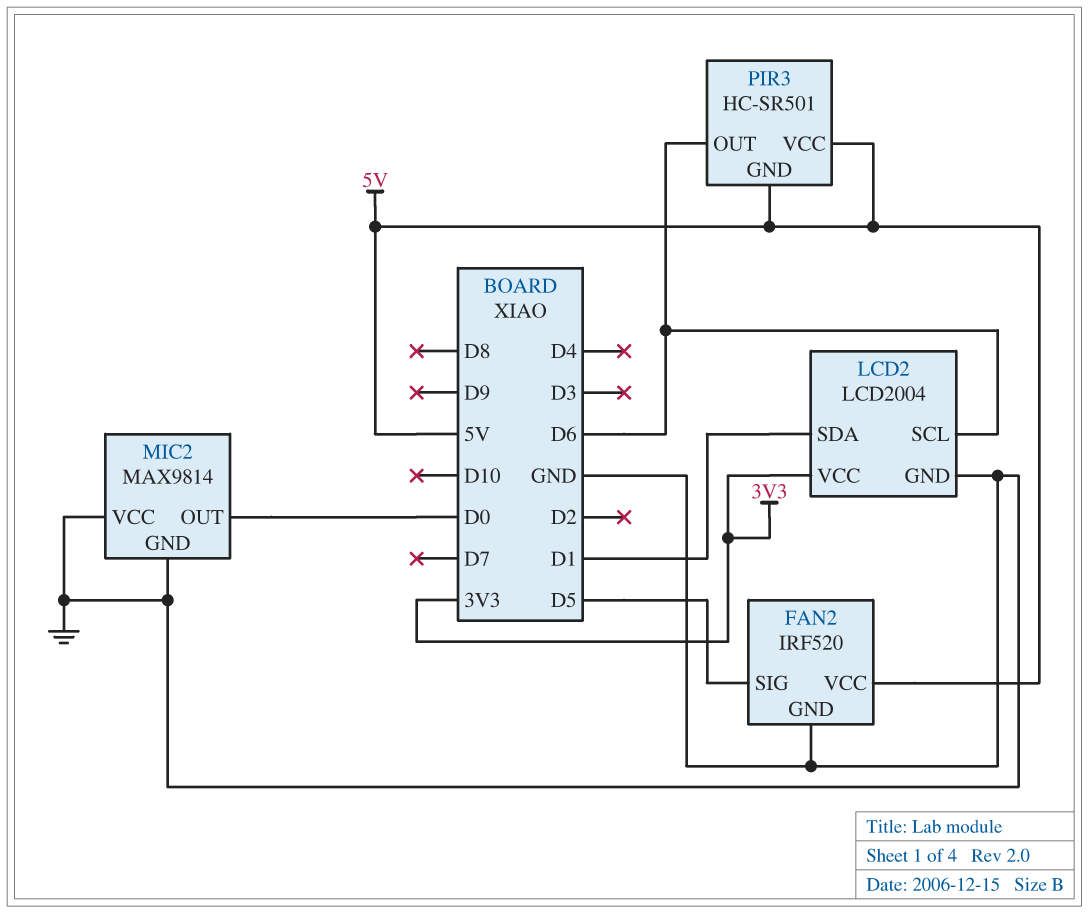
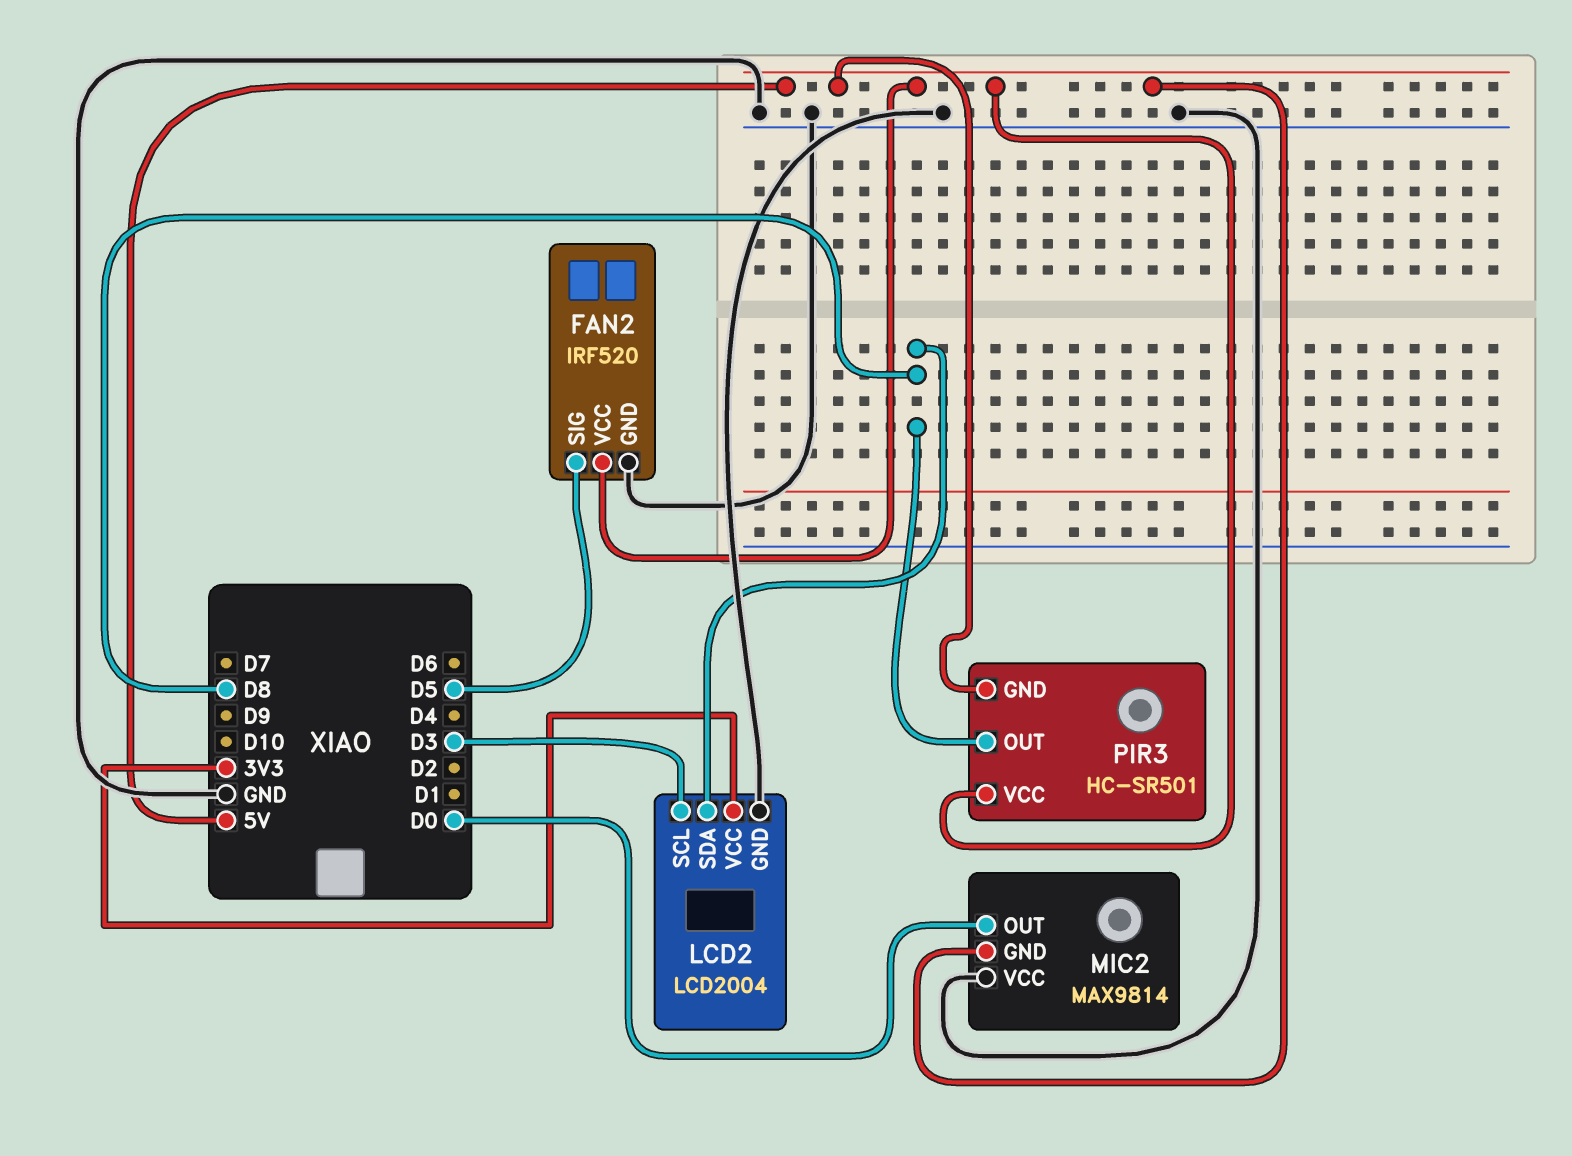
LCD2 pin SCL: D6 -> D3
LCD2 pin SDA: D1 -> D8
MIC2 pin GND: GND -> 5V
PIR3 pin OUT: D6 -> D8

